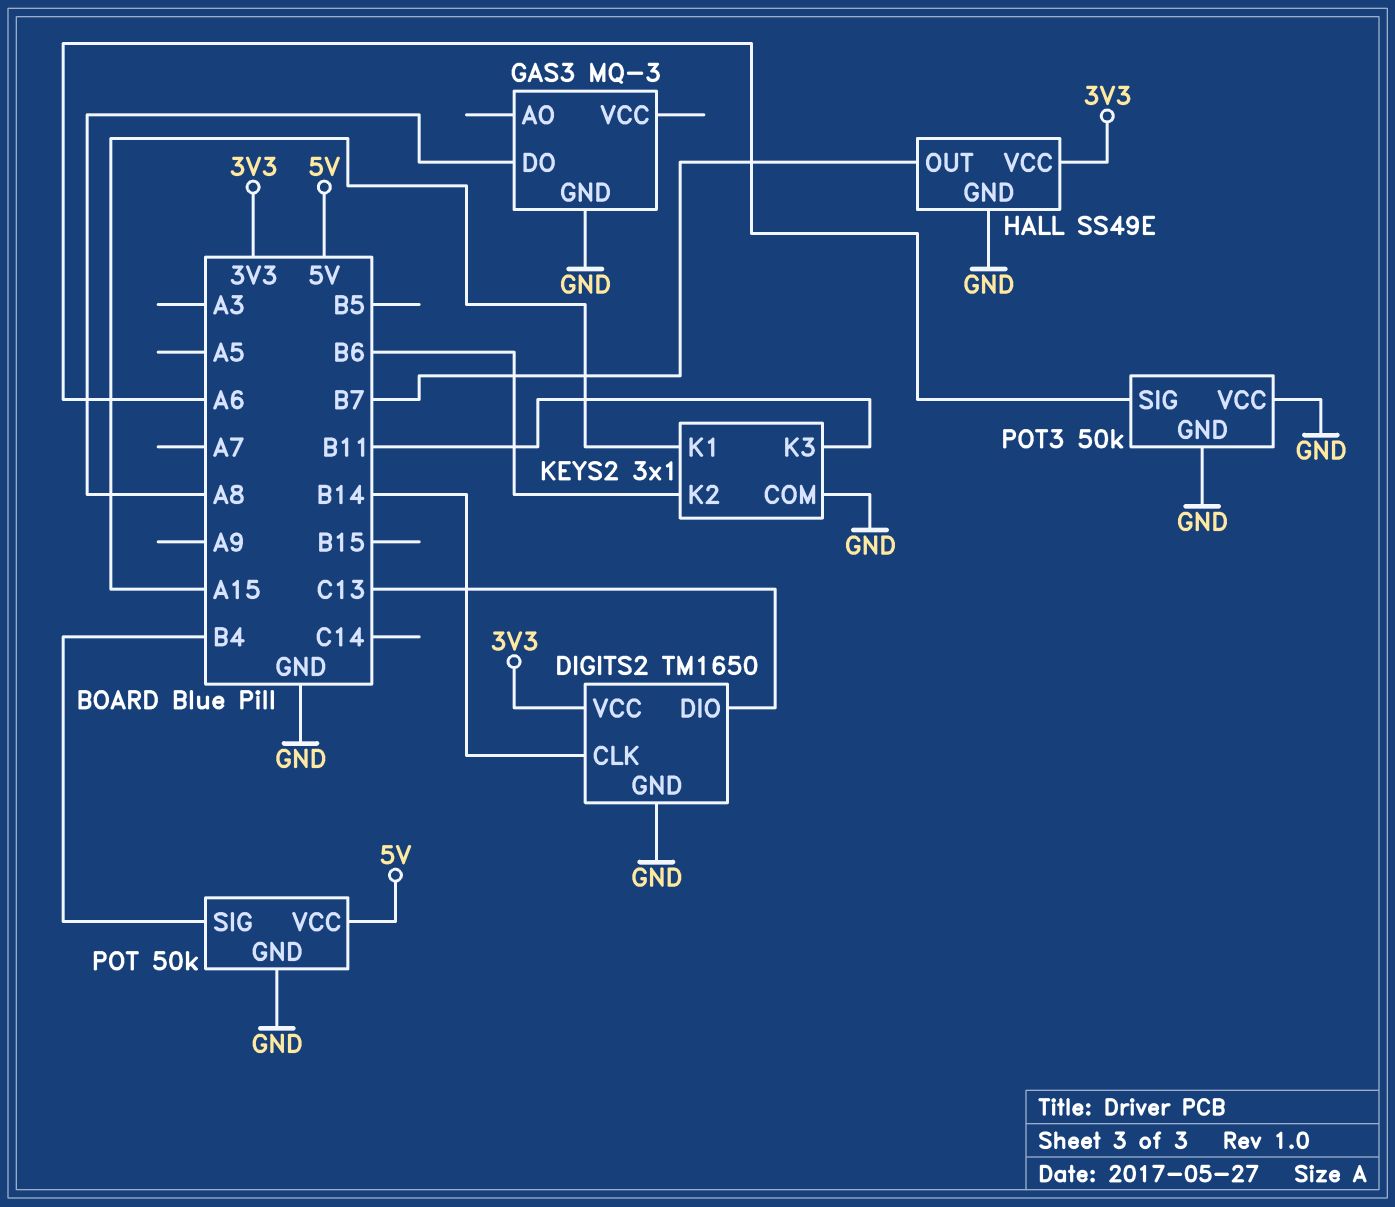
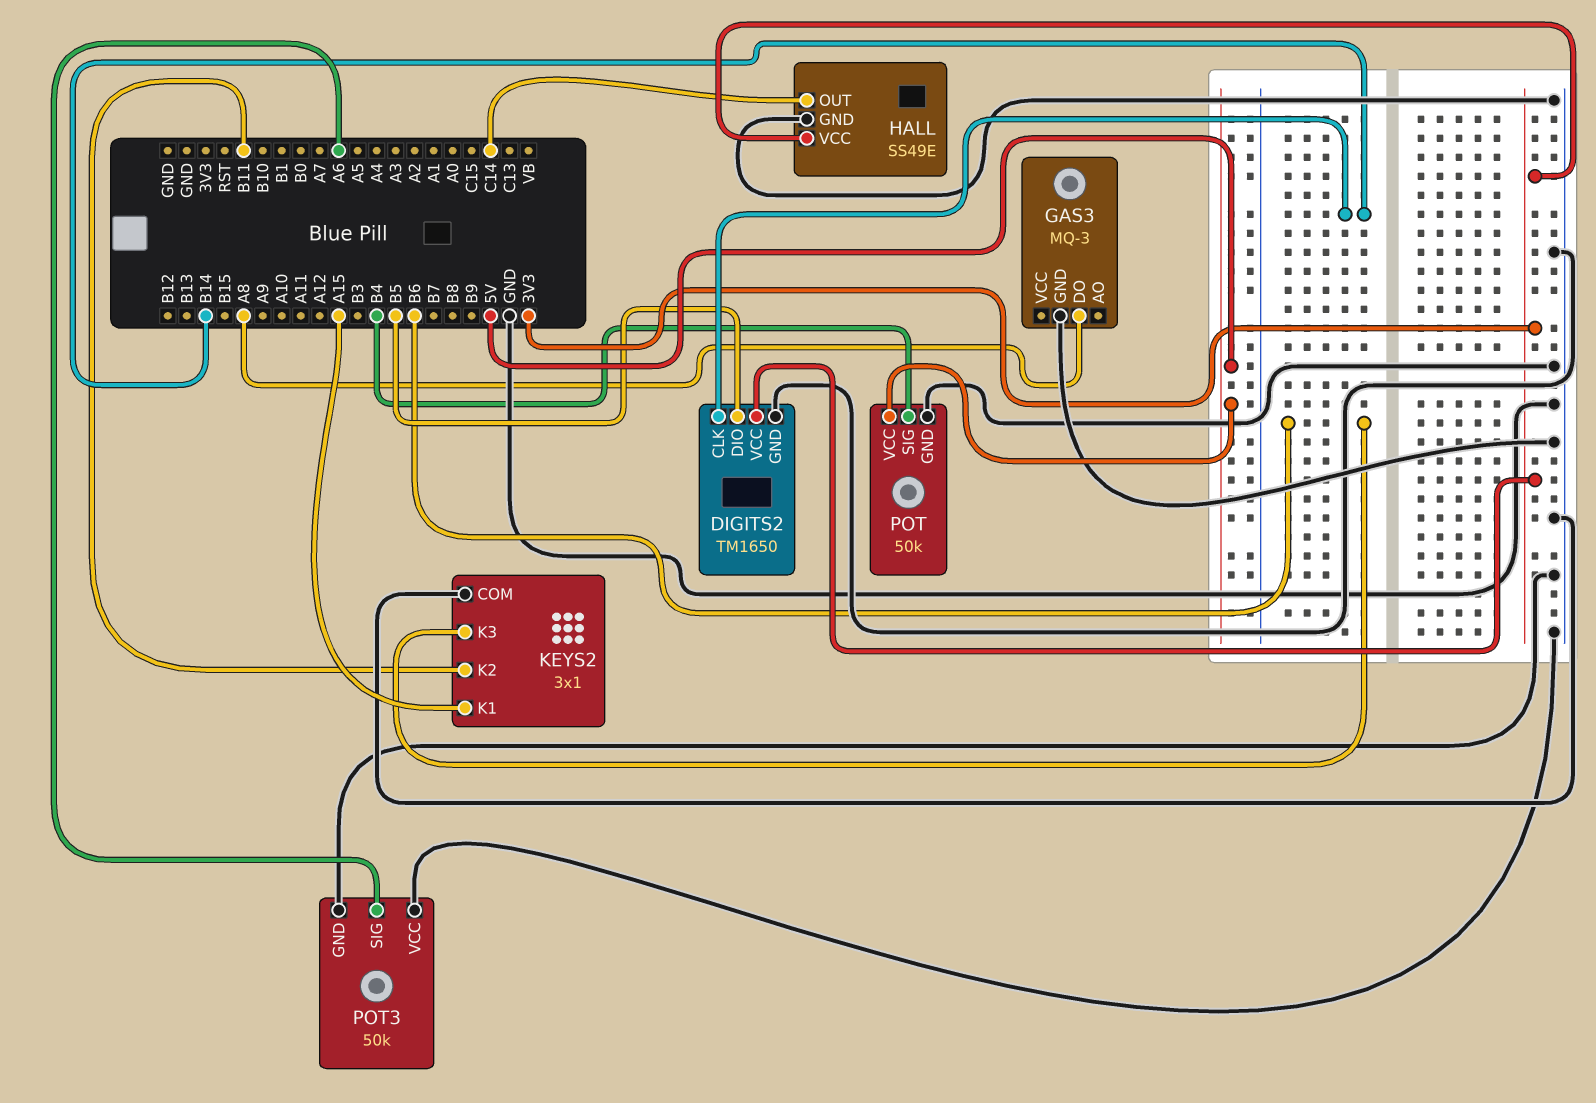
DIGITS2 pin DIO: C13 -> B5
HALL pin OUT: B7 -> C14
KEYS2 pin K2: B6 -> B11
KEYS2 pin K3: B11 -> B6

